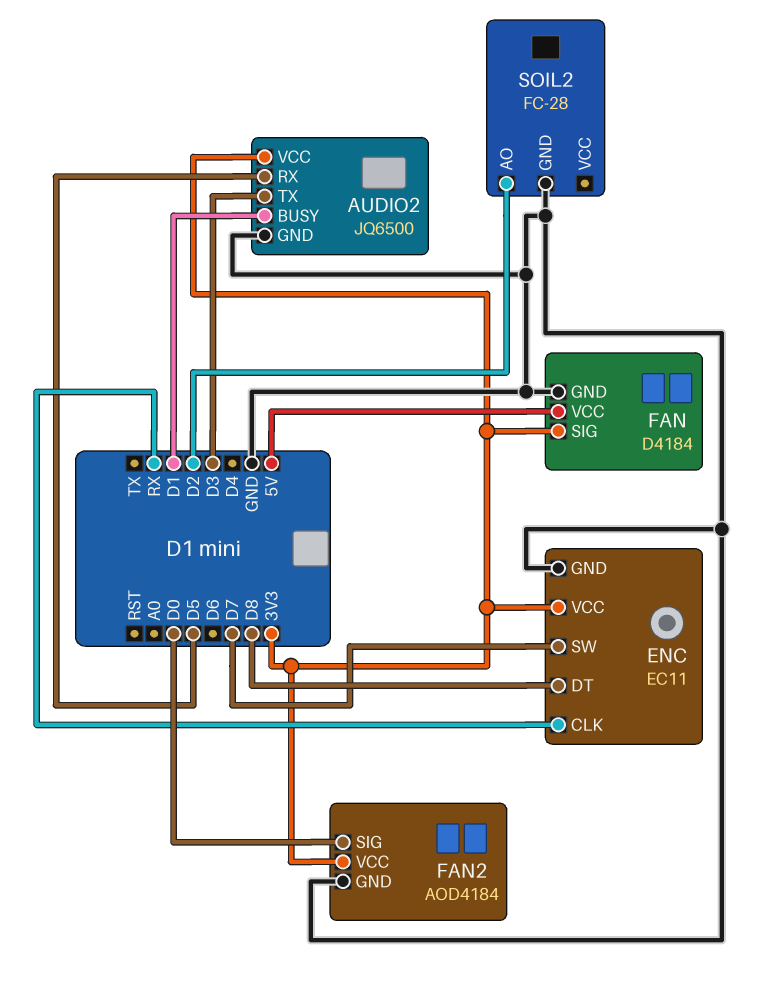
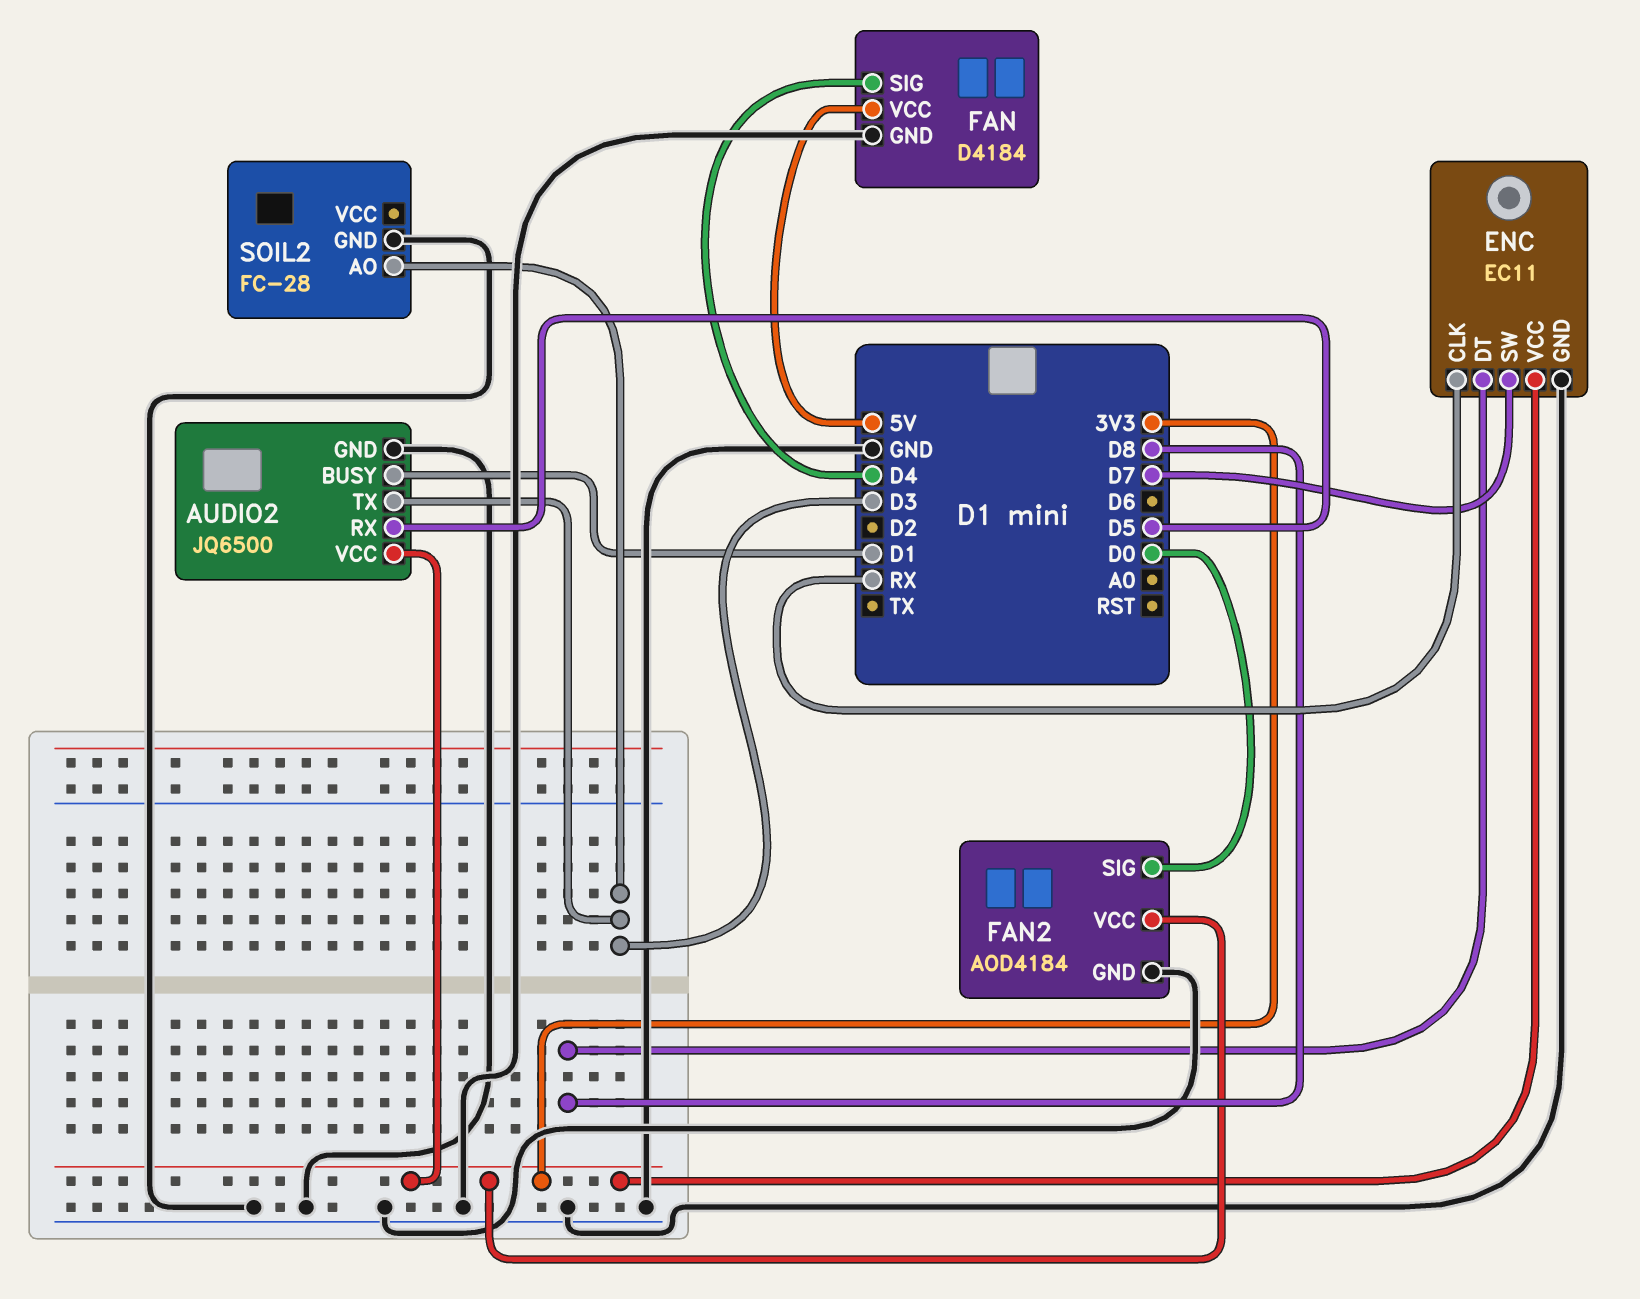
FAN pin SIG: 3V3 -> D4
SOIL2 pin AO: D2 -> D3

